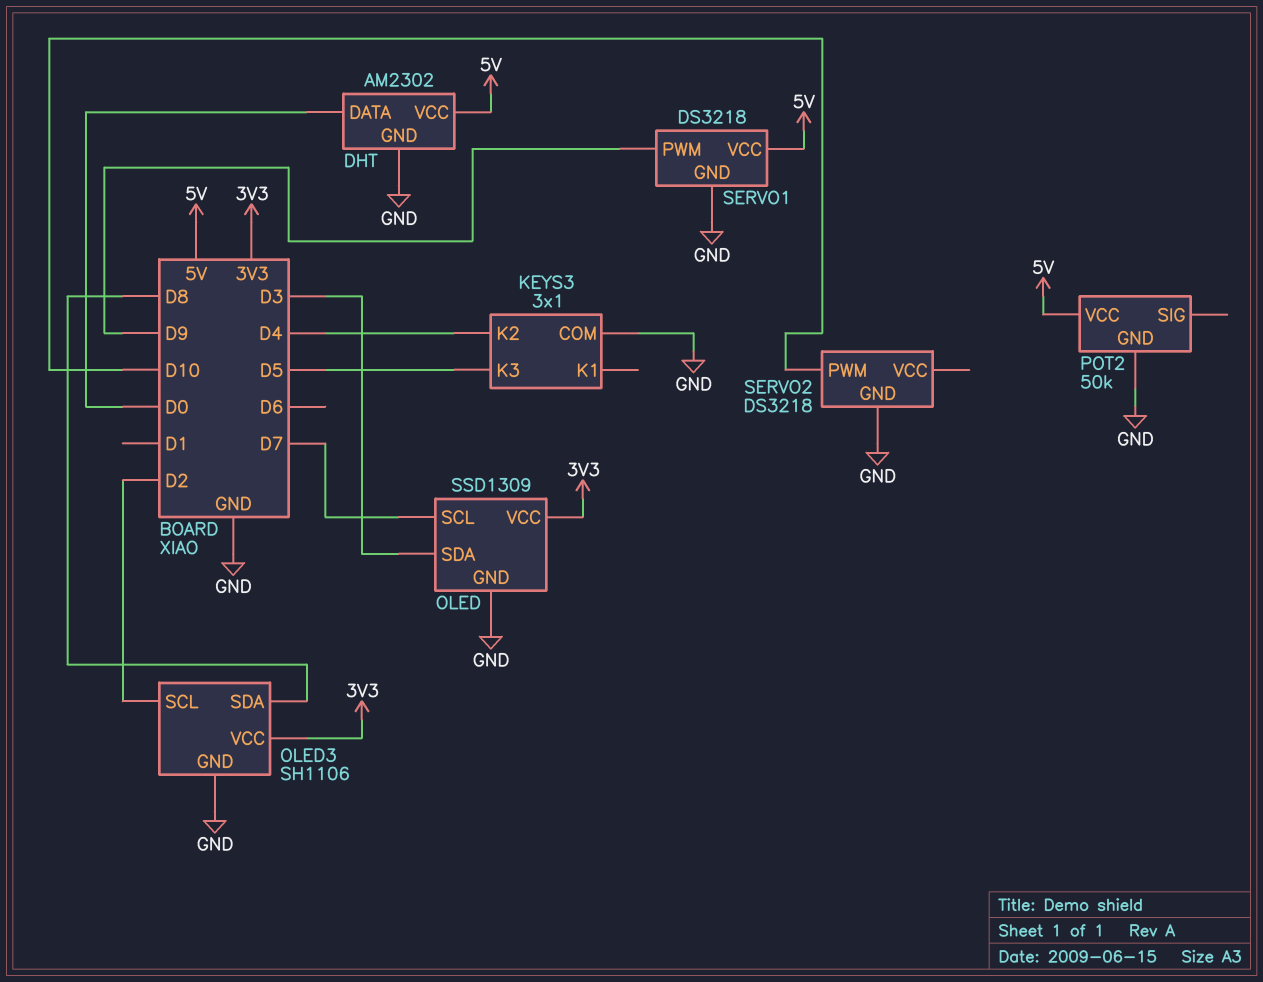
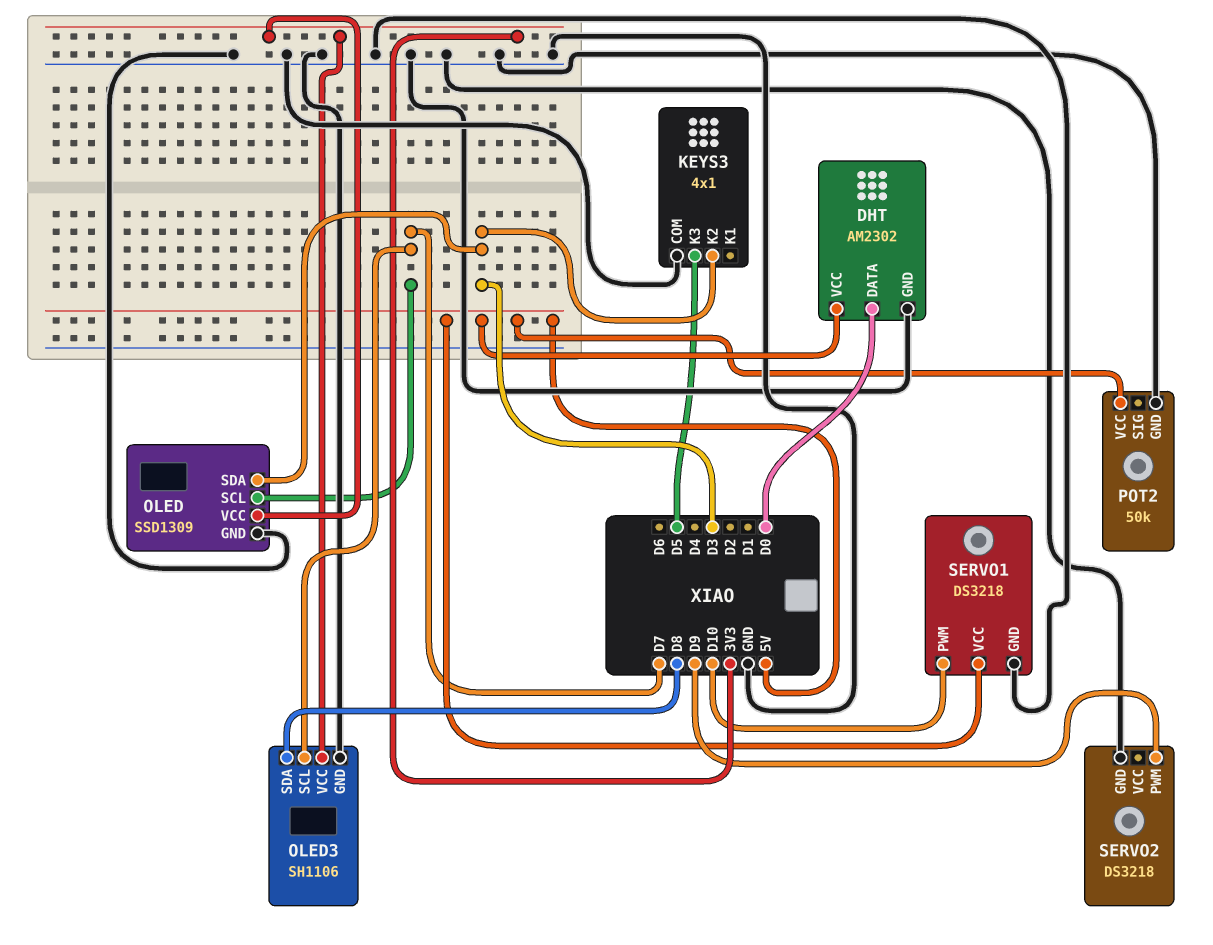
KEYS3: 3x1 -> 4x1
KEYS3 pin K2: D4 -> D3
OLED3 pin SCL: D2 -> D7
SERVO1 pin PWM: D9 -> D10
SERVO2 pin PWM: D10 -> D9

